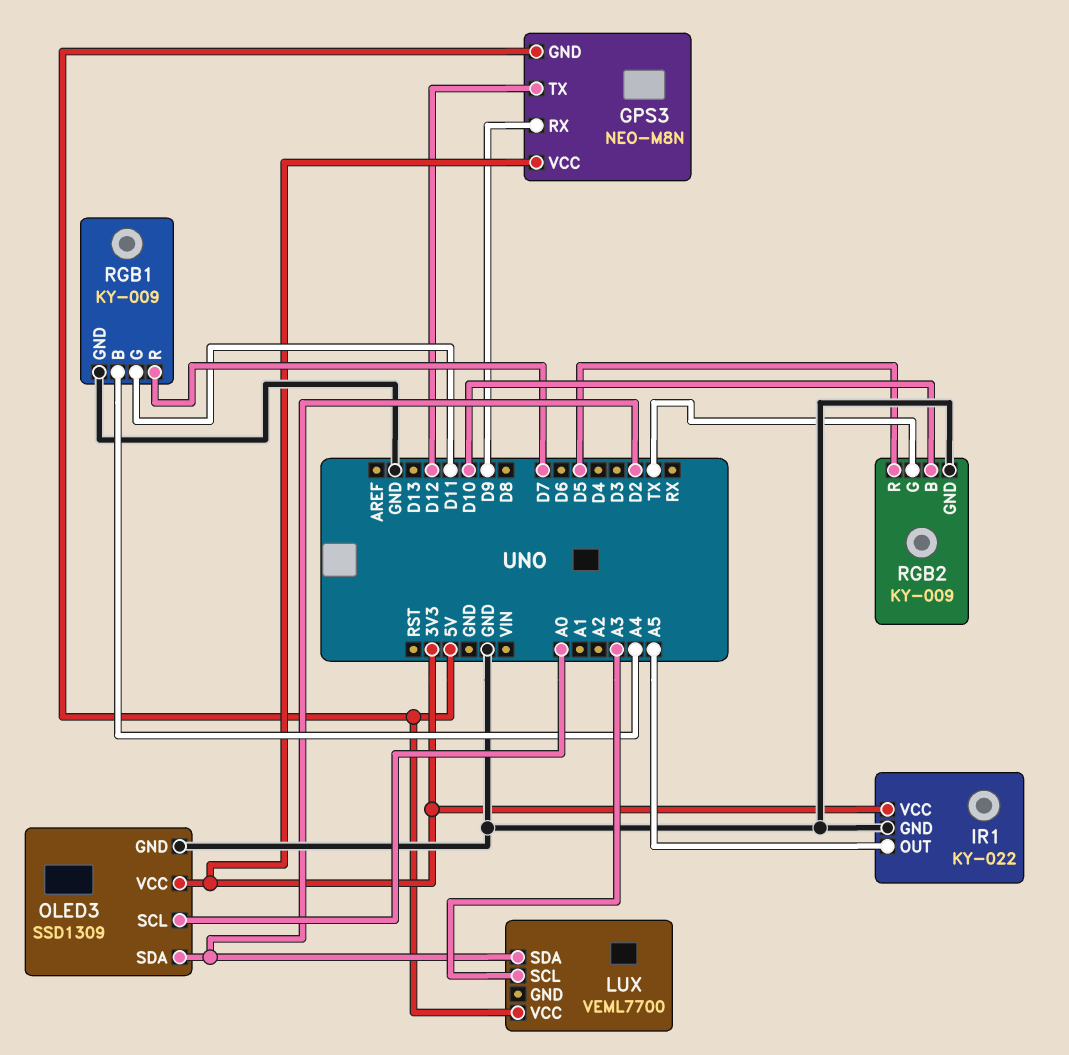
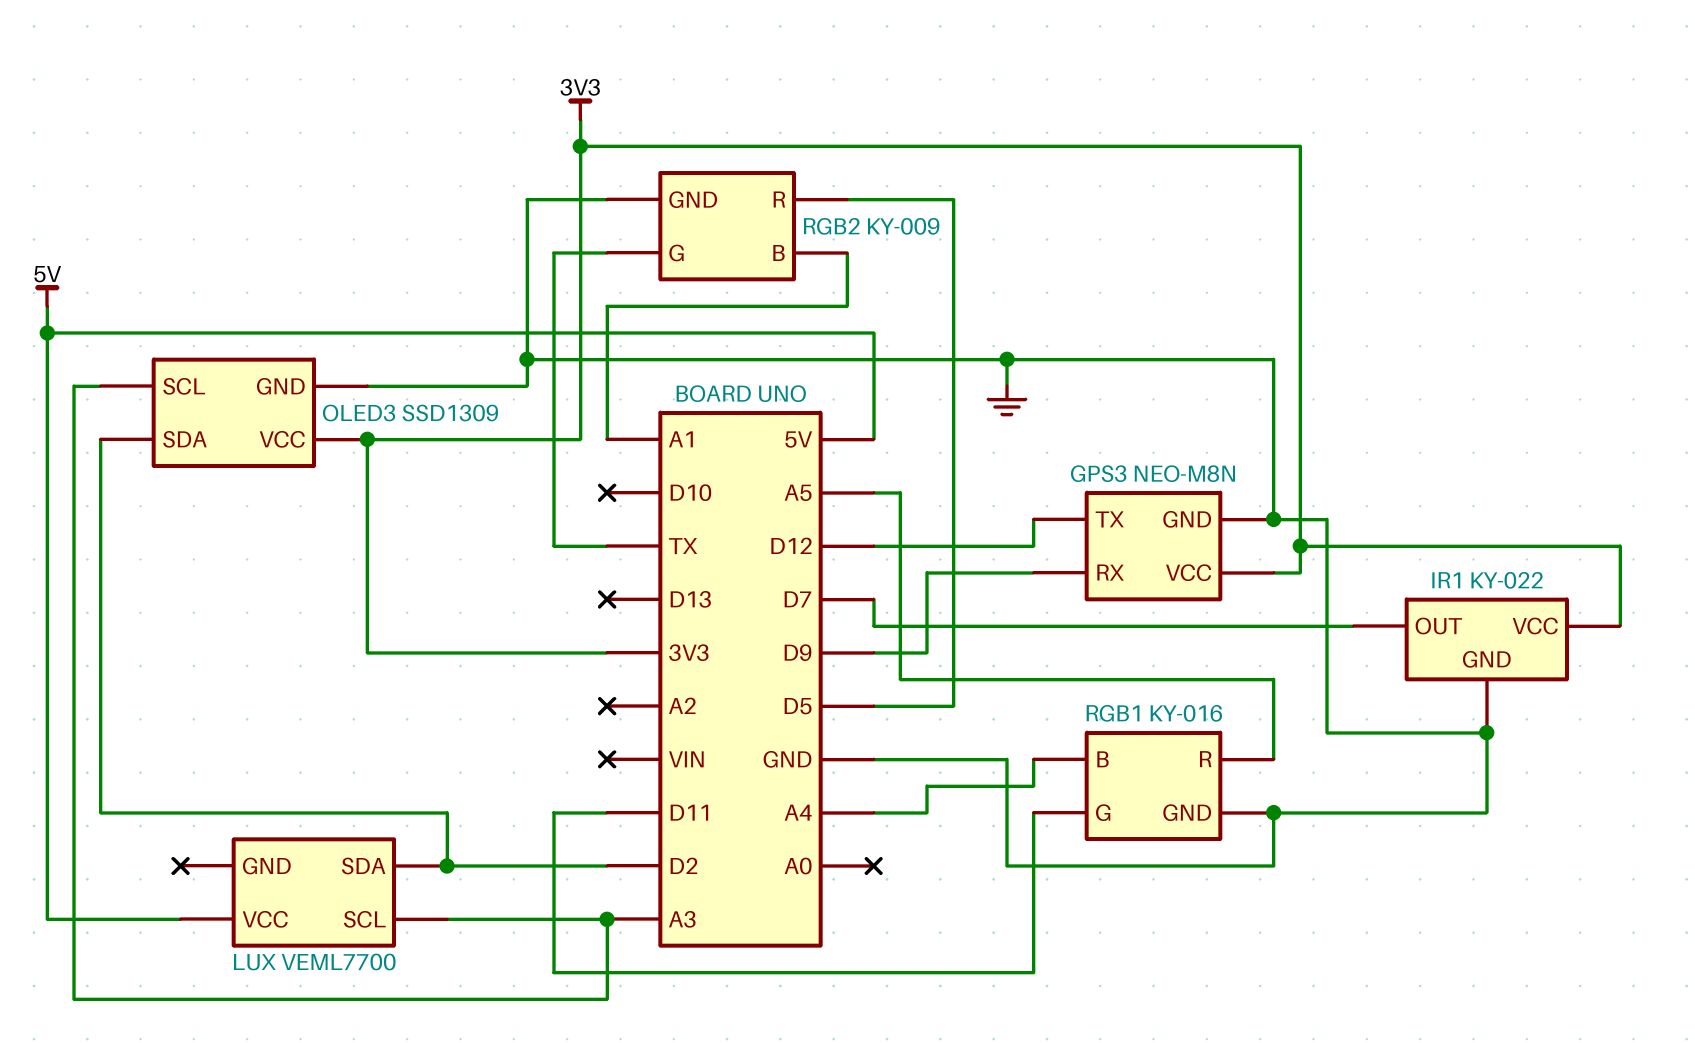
GPS3 pin GND: 5V -> GND
IR1 pin OUT: A5 -> D7
OLED3 pin SCL: A0 -> A3
RGB1: KY-009 -> KY-016
RGB1 pin R: D7 -> A5
RGB2 pin B: D10 -> A1

